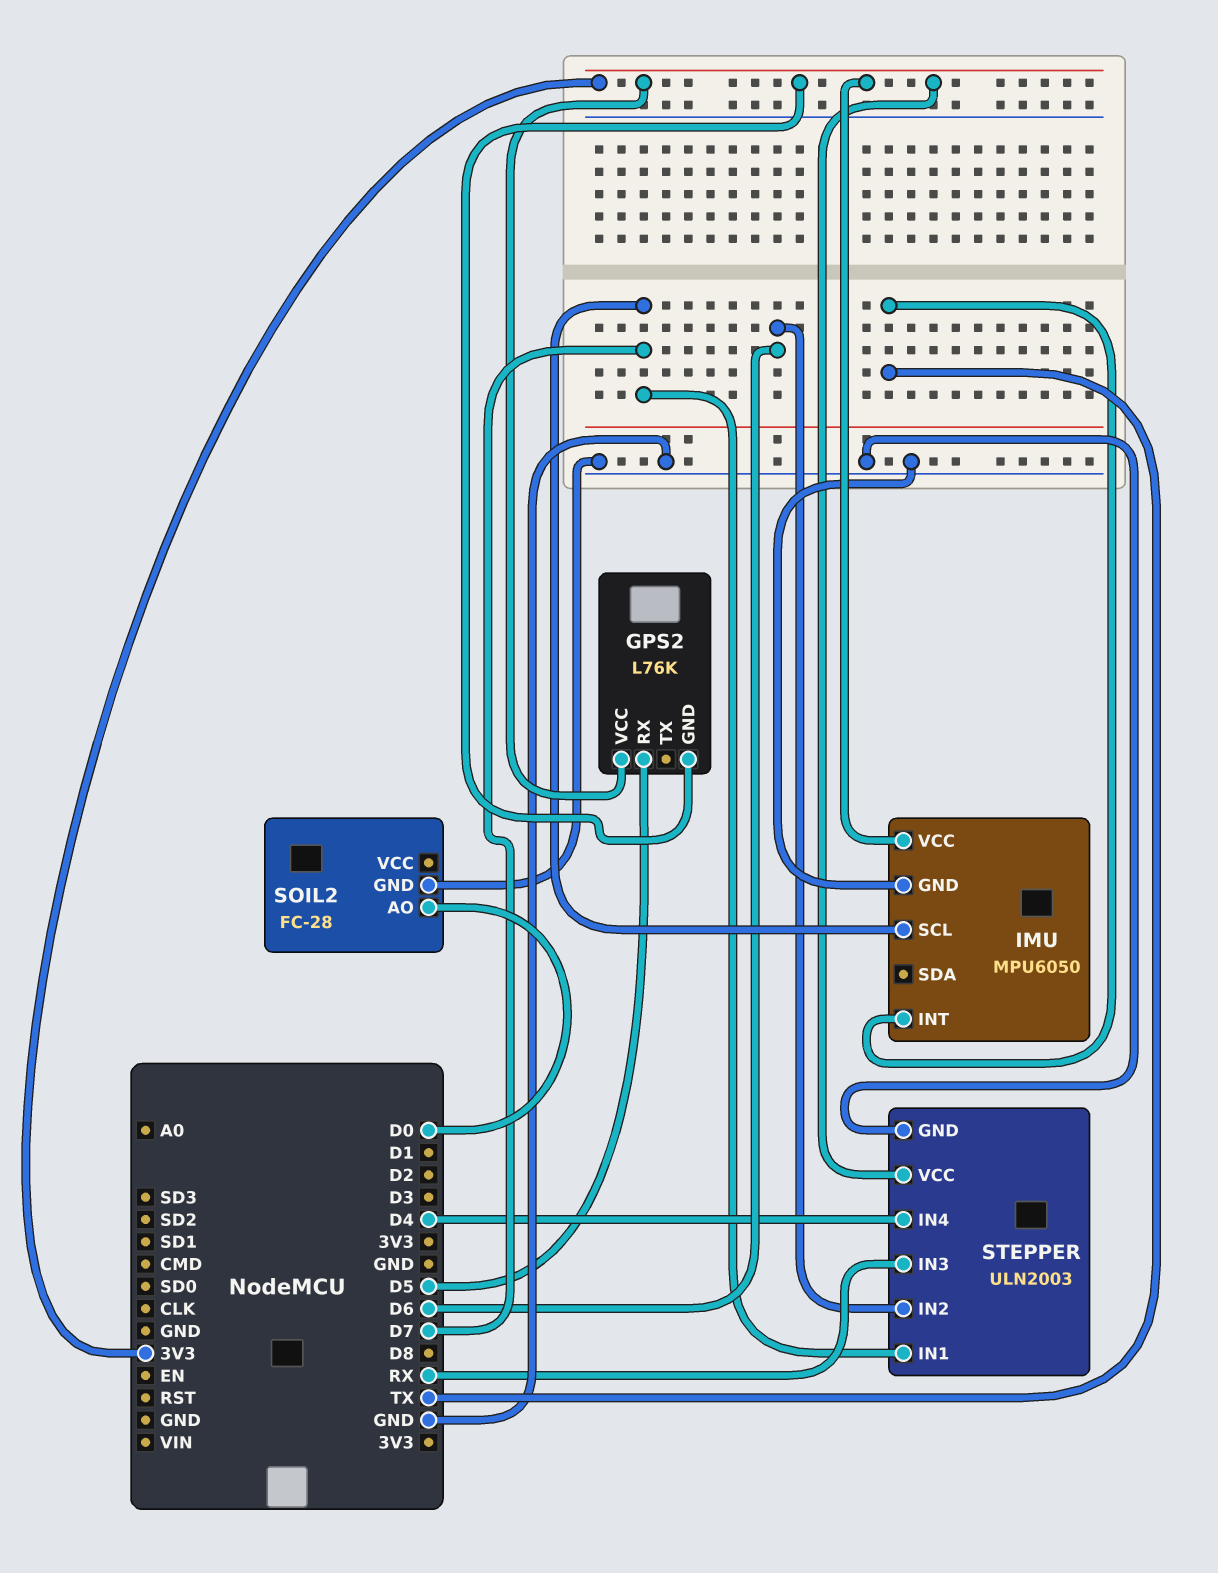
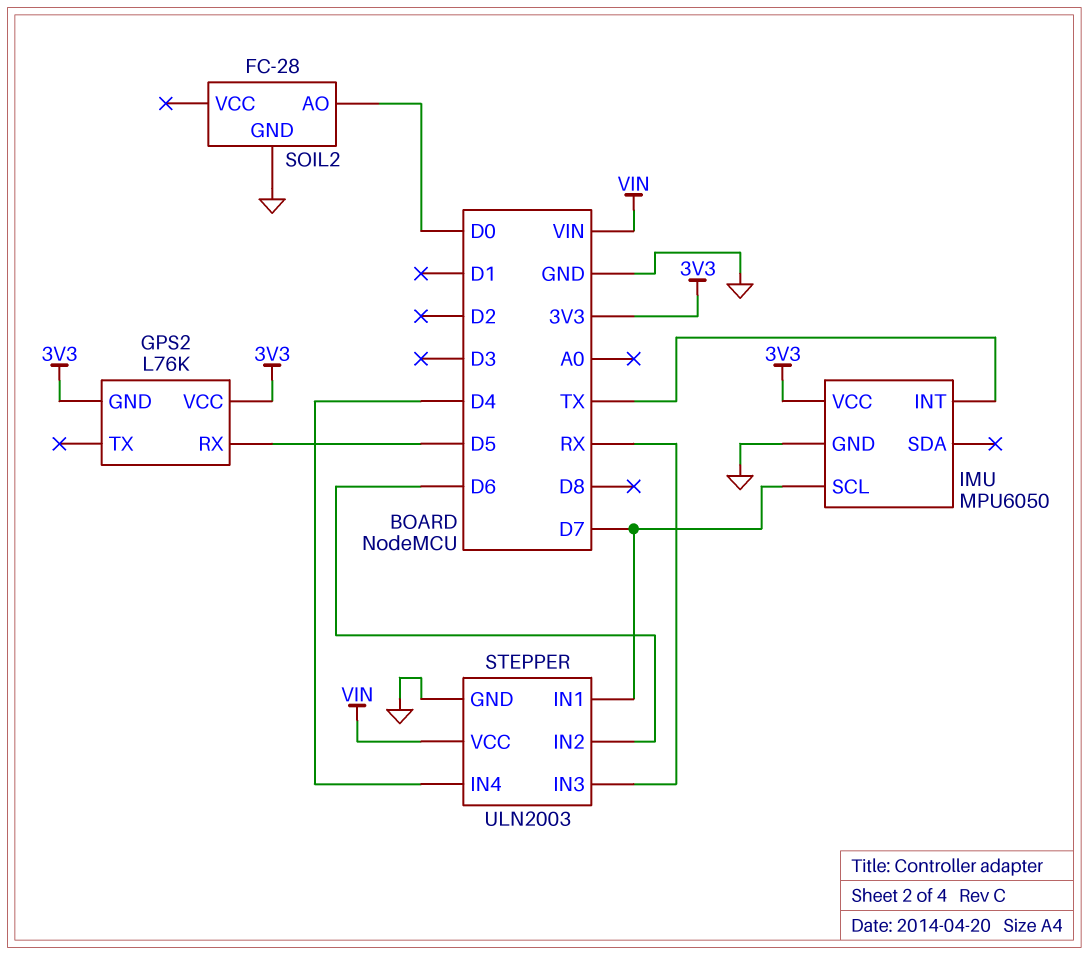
STEPPER pin VCC: 3V3 -> VIN

